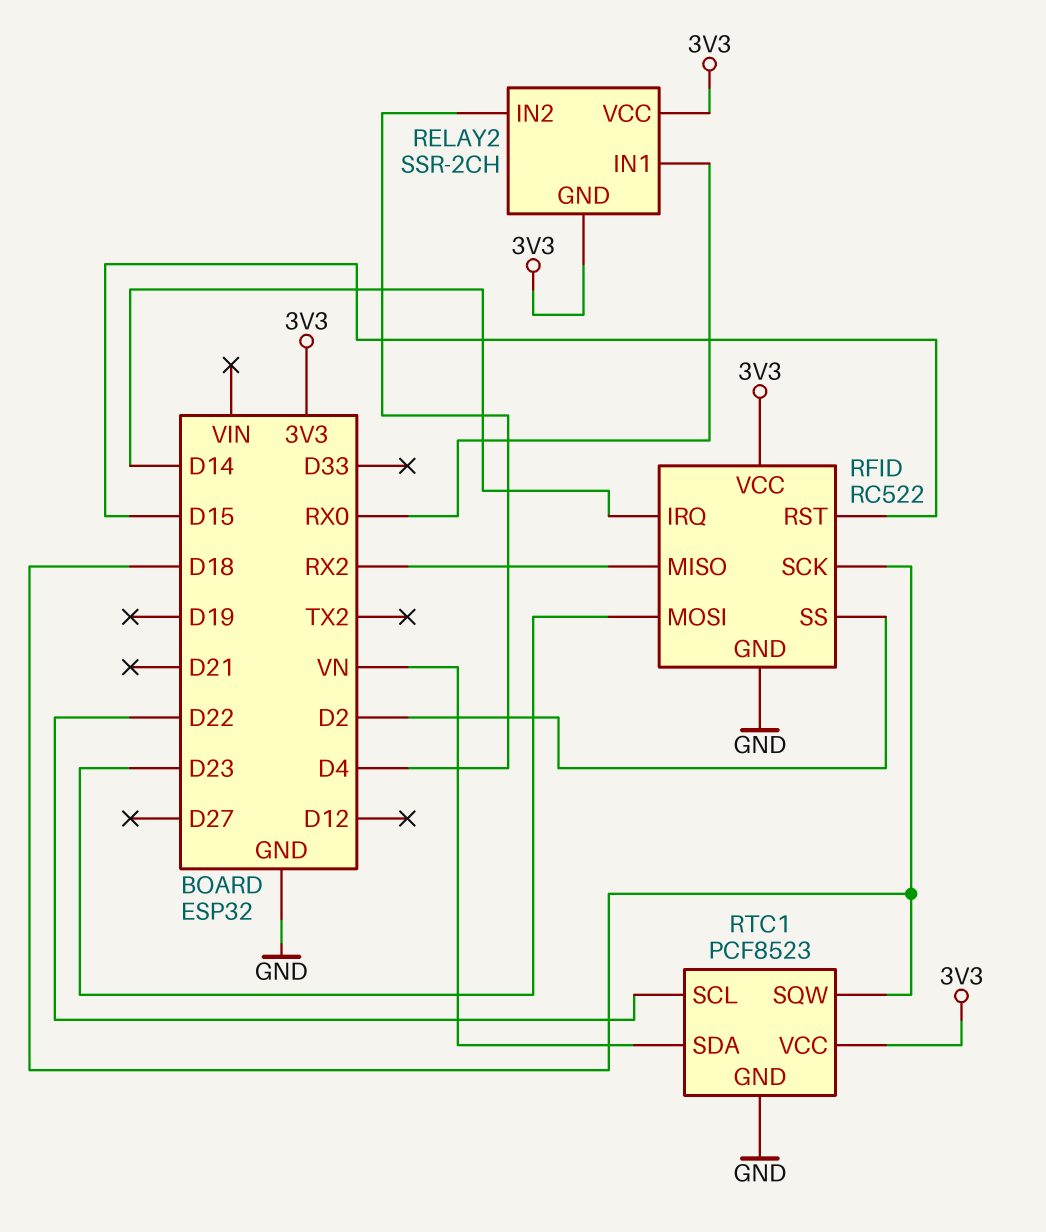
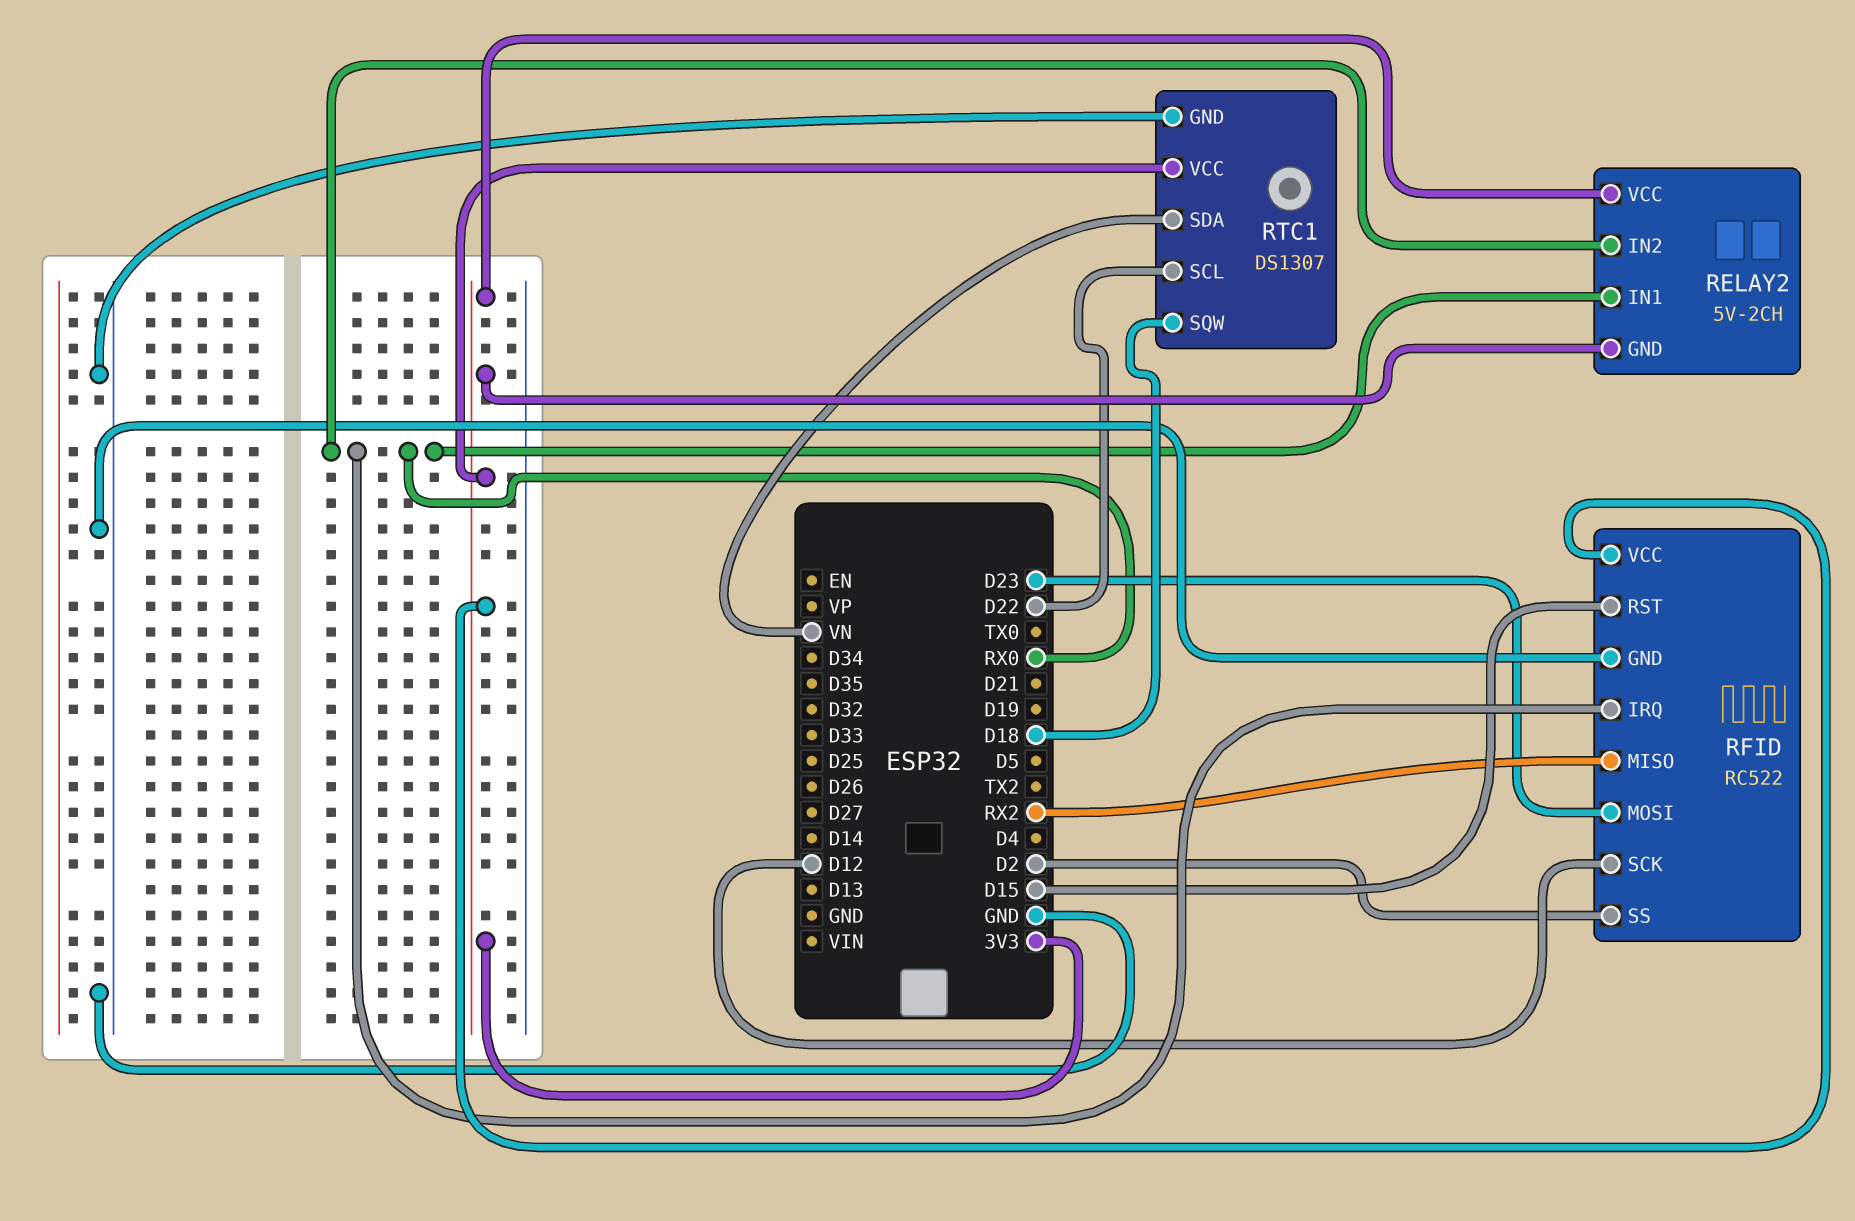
RELAY2: SSR-2CH -> 5V-2CH
RELAY2 pin IN2: D4 -> RX0
RFID pin IRQ: D14 -> RX0
RFID pin SCK: D18 -> D12
RTC1: PCF8523 -> DS1307

